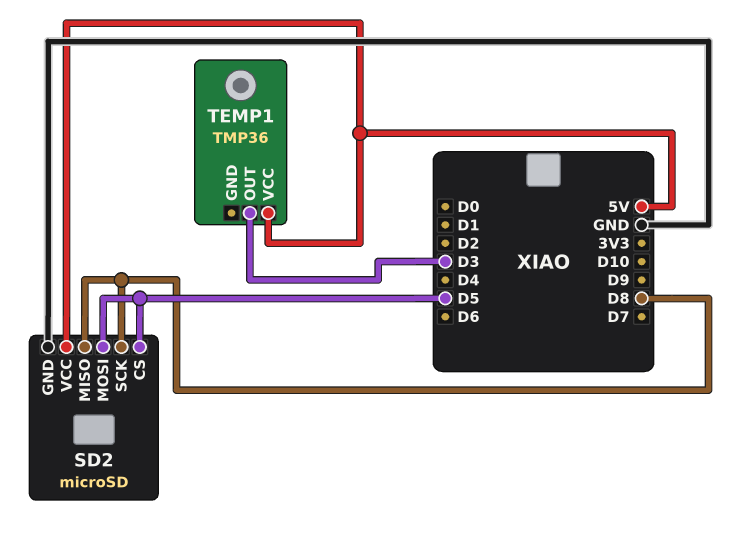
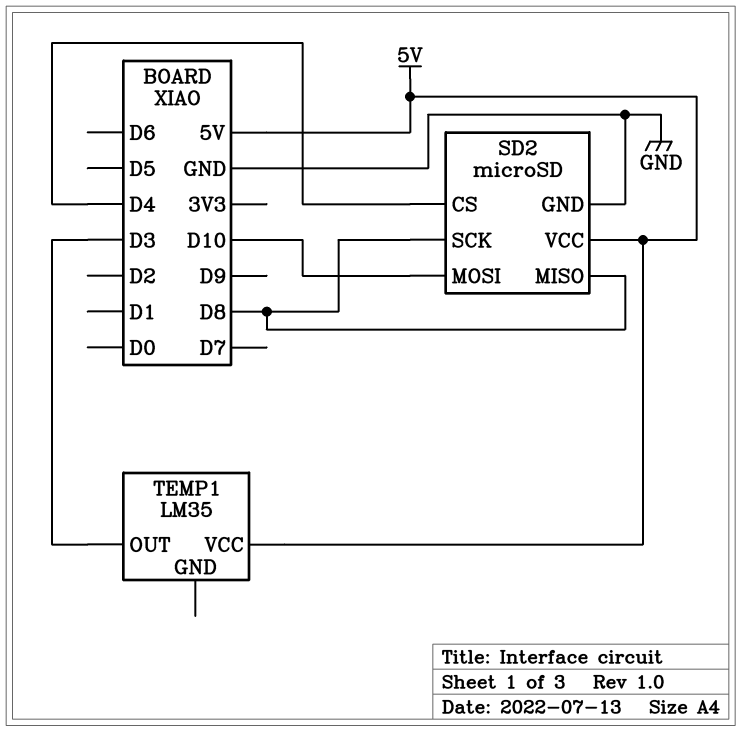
SD2 pin CS: D5 -> D4
SD2 pin MOSI: D5 -> D10
TEMP1: TMP36 -> LM35

